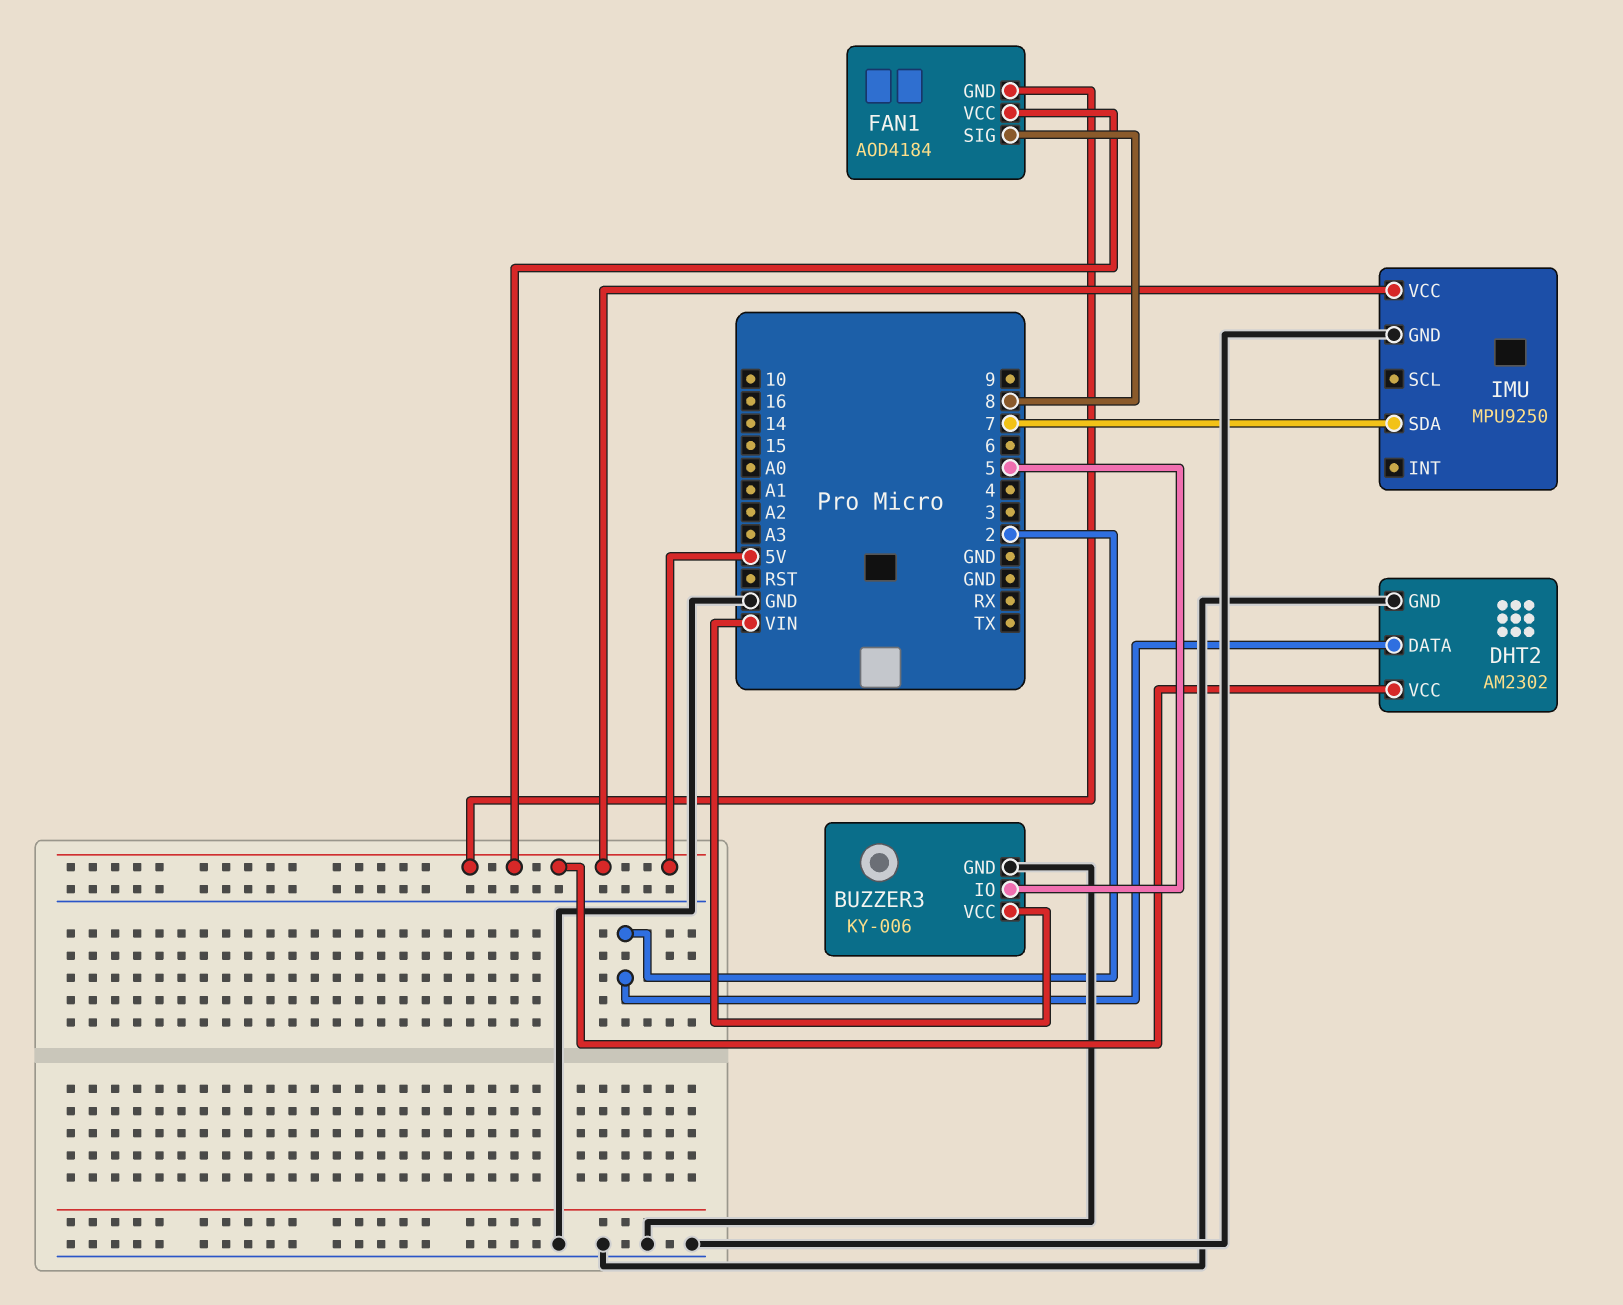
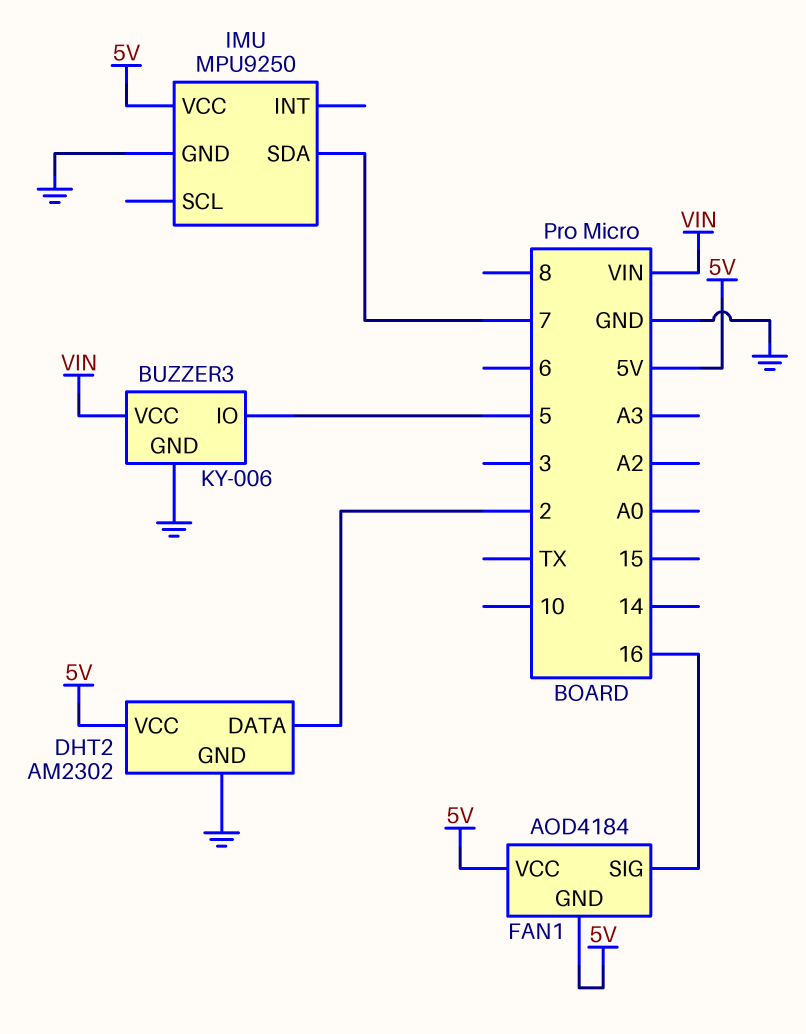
FAN1 pin SIG: 8 -> 16

